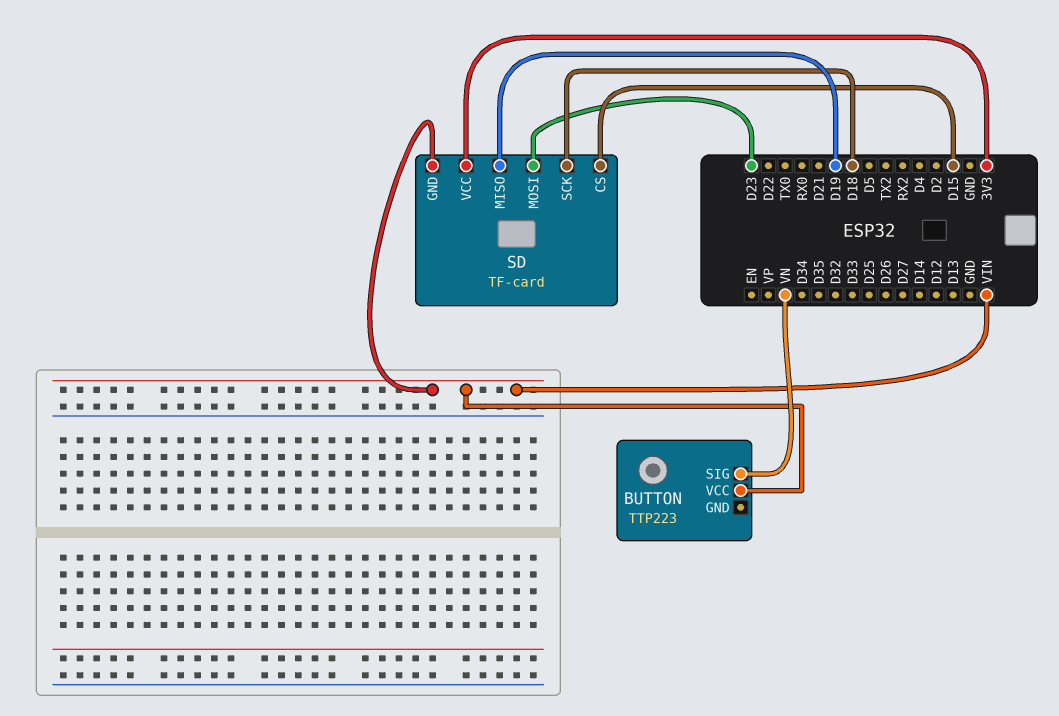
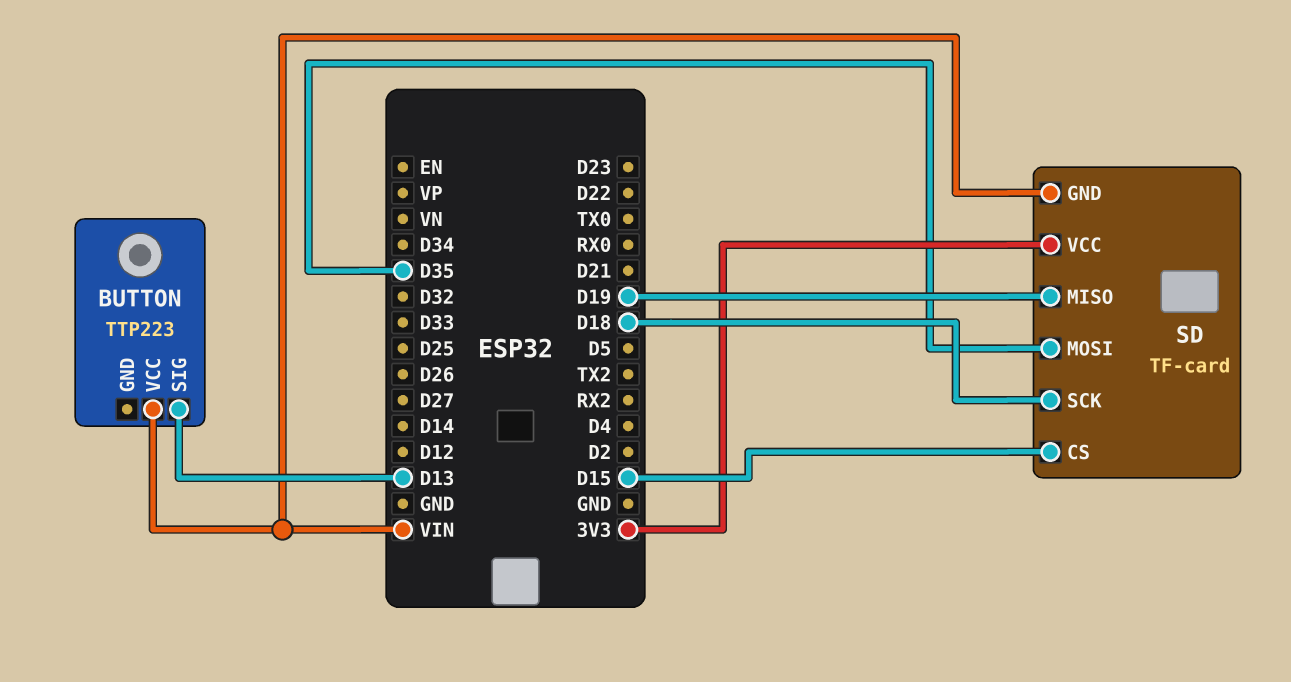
BUTTON pin SIG: VN -> D13
SD pin MOSI: D23 -> D35

